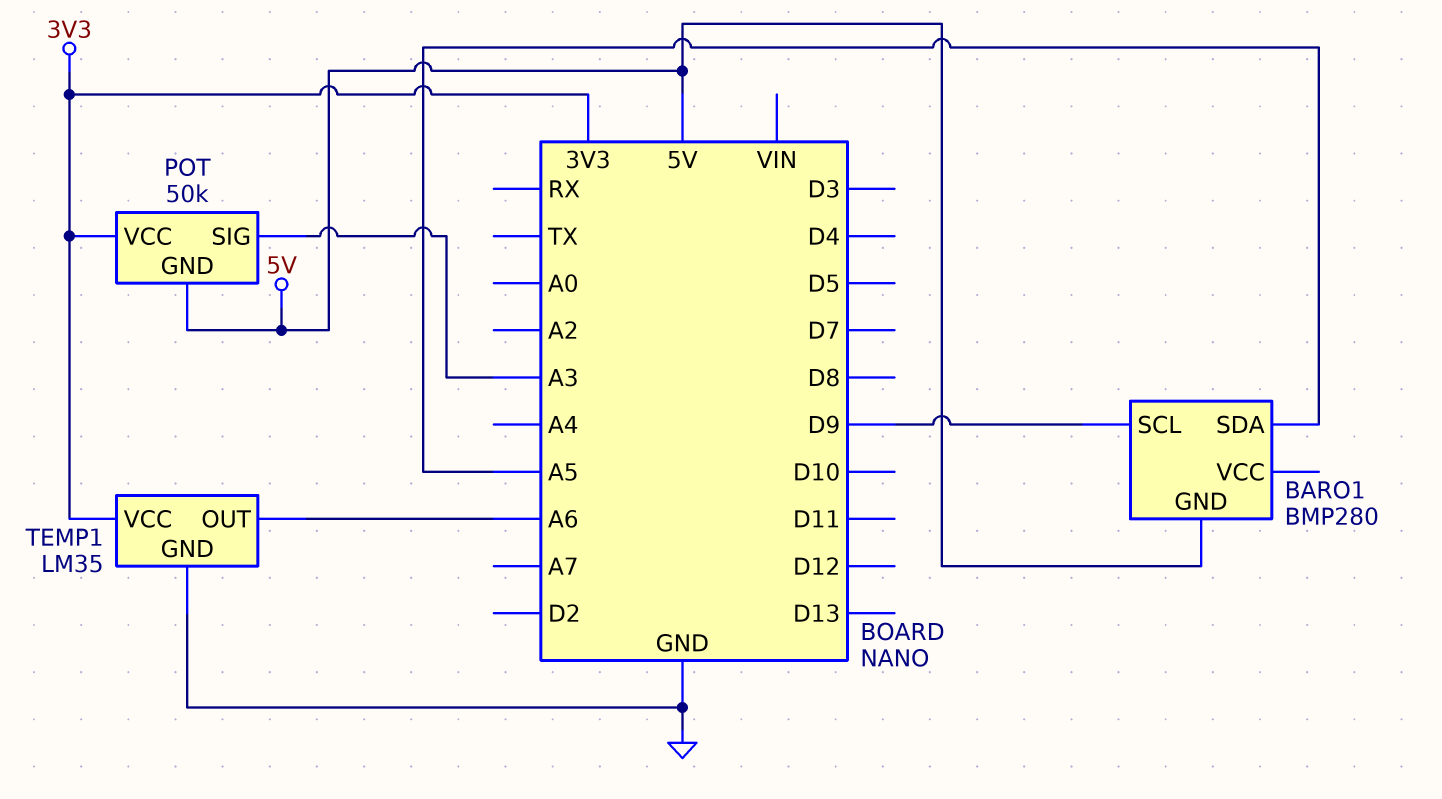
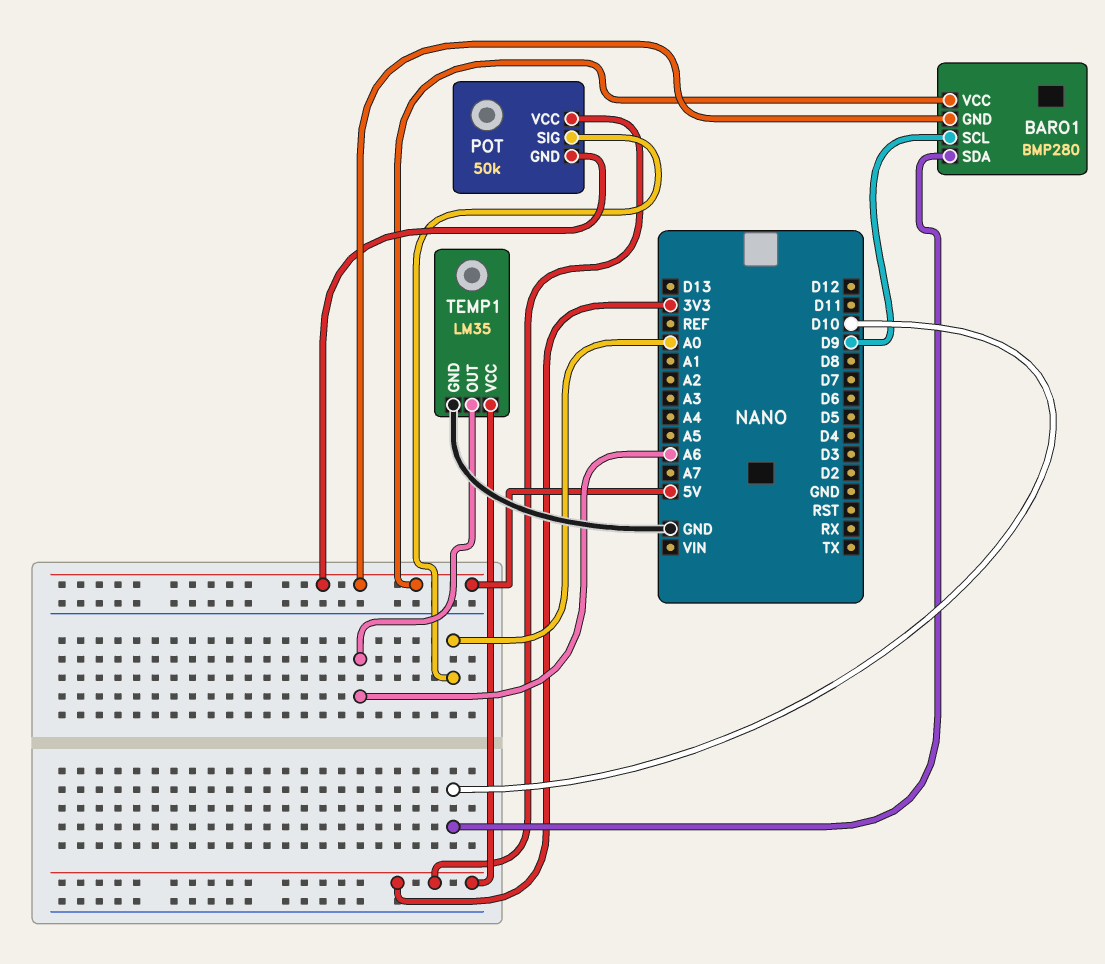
BARO1 pin SDA: A5 -> D10
BARO1 pin VCC: none -> 5V
POT pin SIG: A3 -> A0

